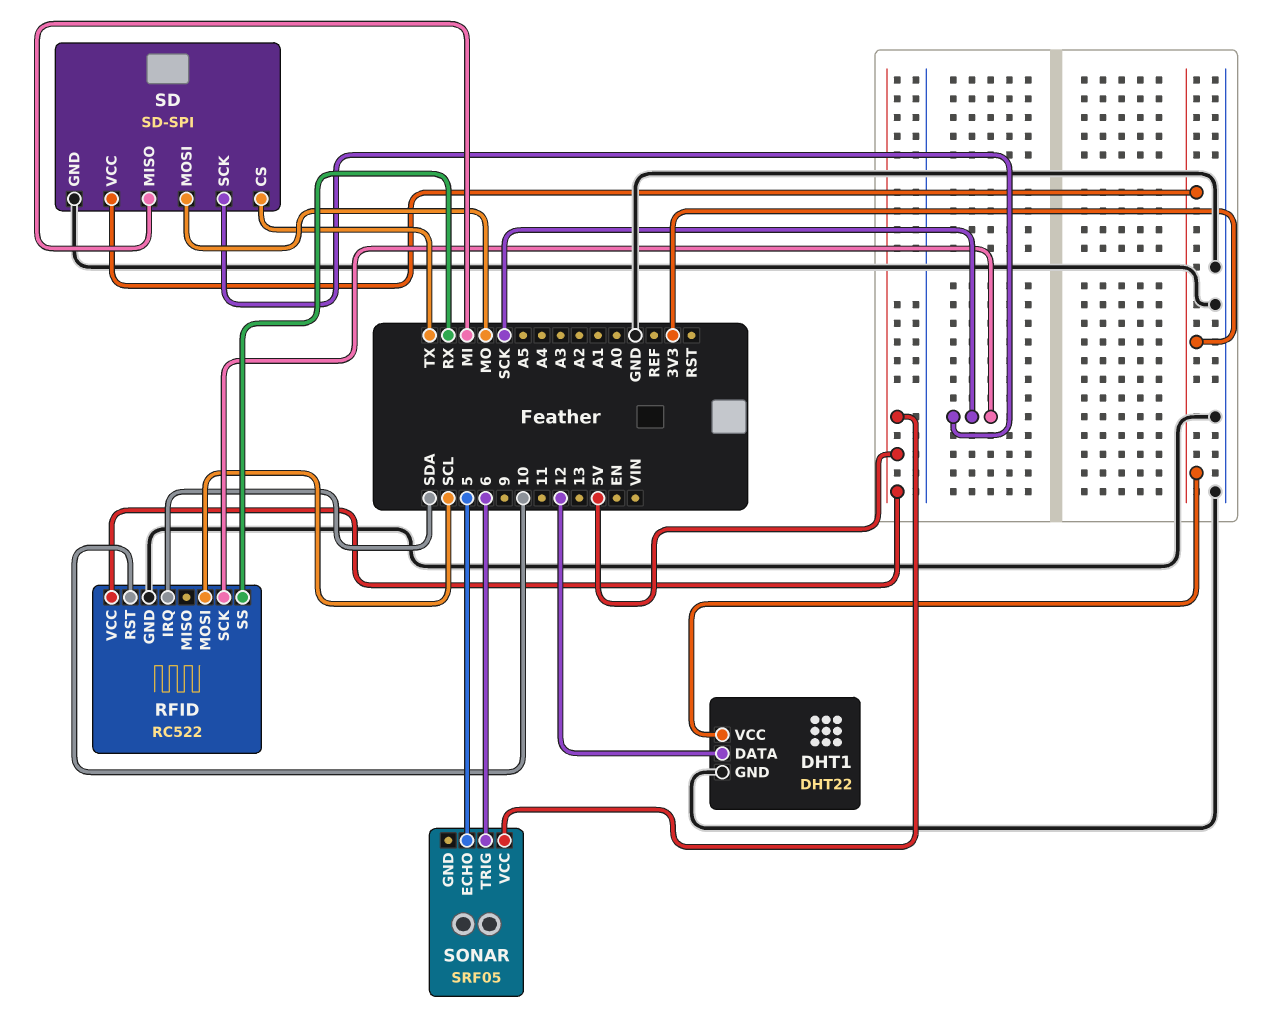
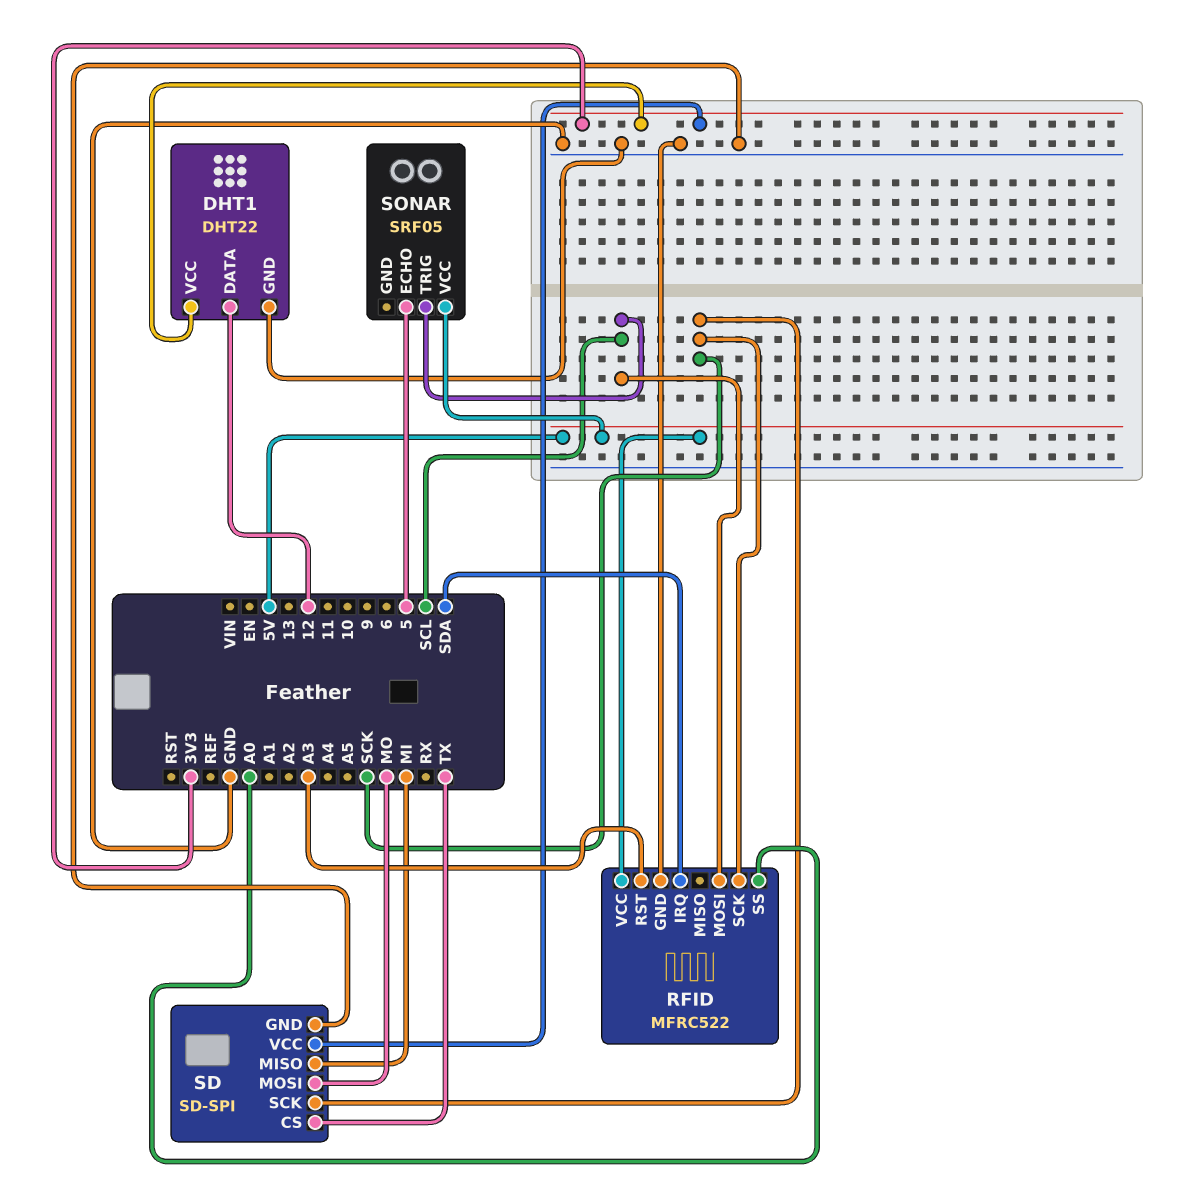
RFID: RC522 -> MFRC522
RFID pin RST: 10 -> A3
RFID pin SS: RX -> A0
SONAR pin TRIG: 6 -> SCL

